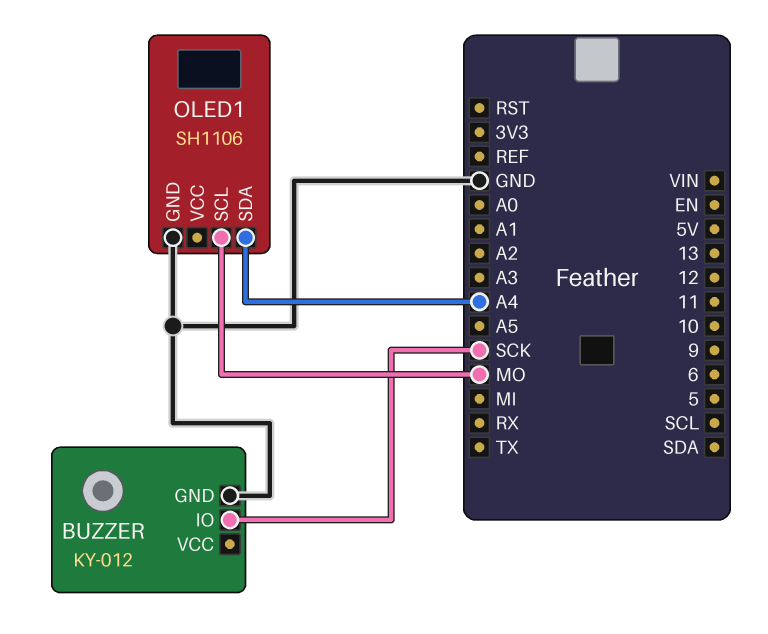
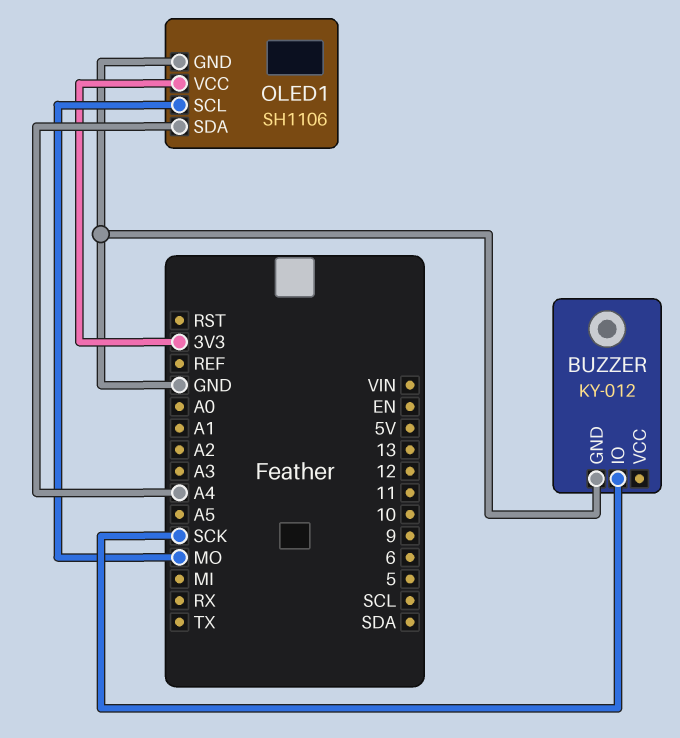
OLED1 pin VCC: none -> 3V3

